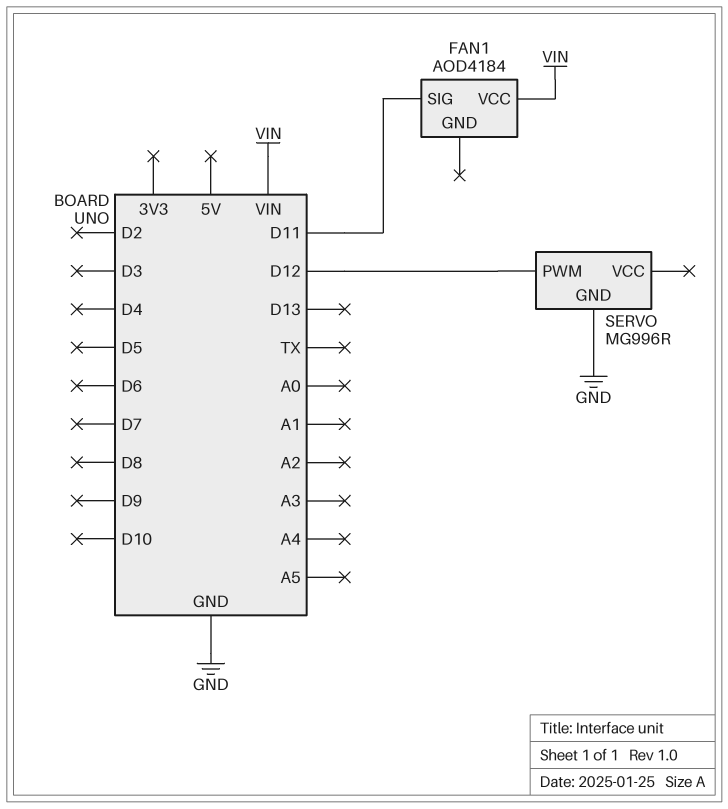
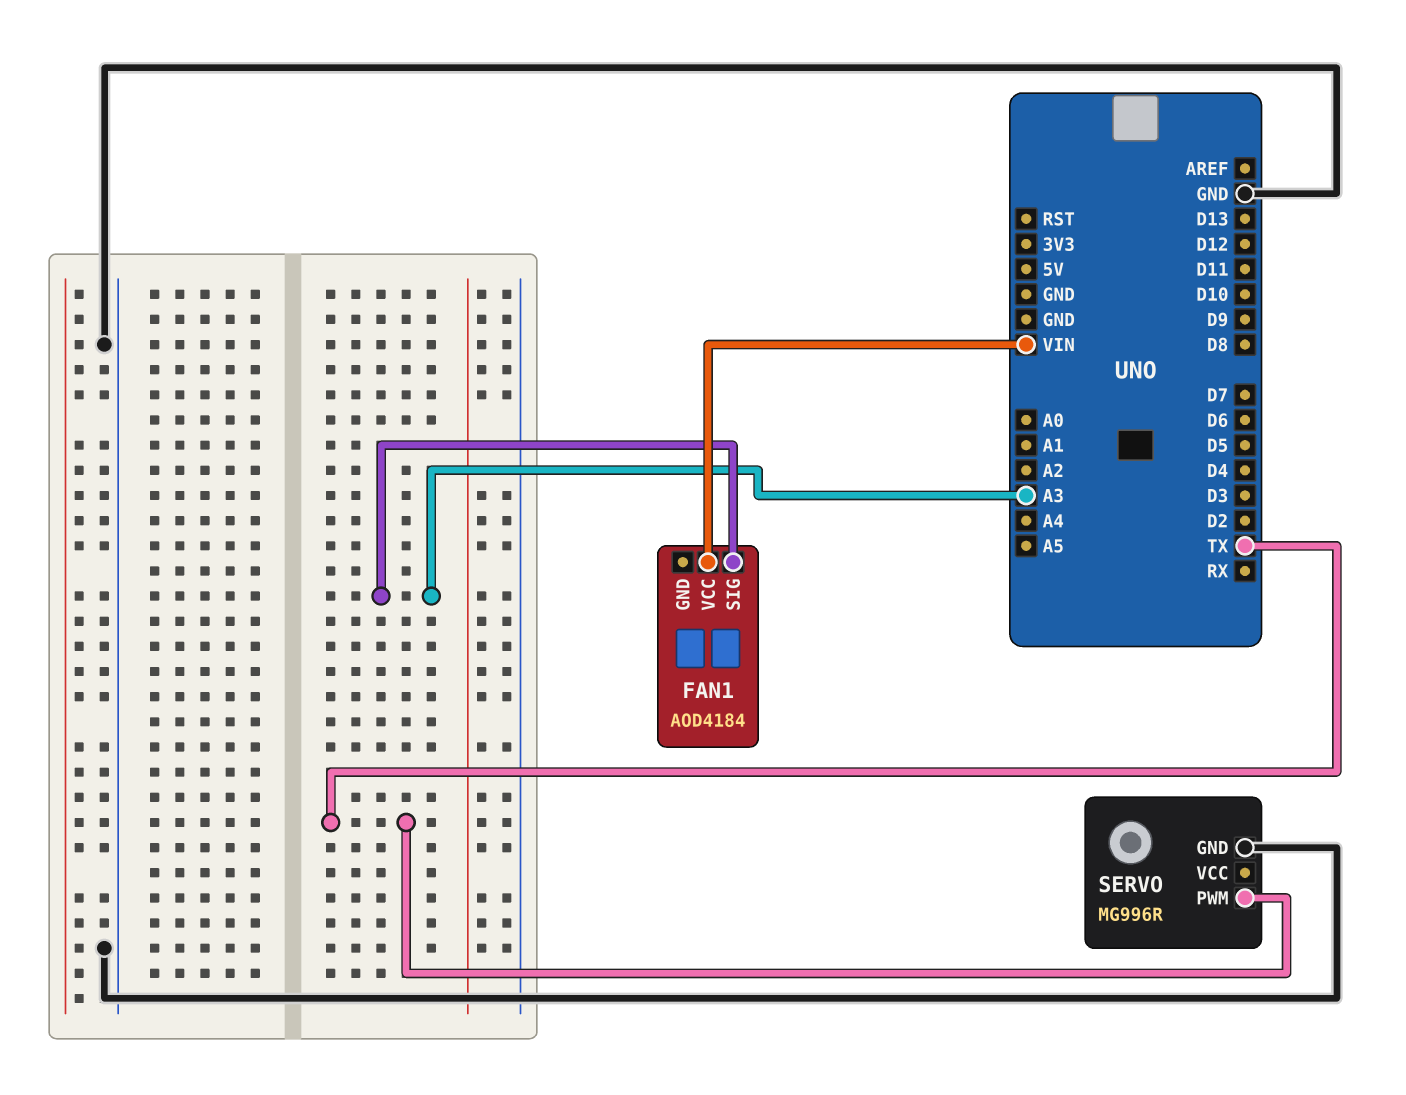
FAN1 pin SIG: D11 -> A3
SERVO pin PWM: D12 -> TX

